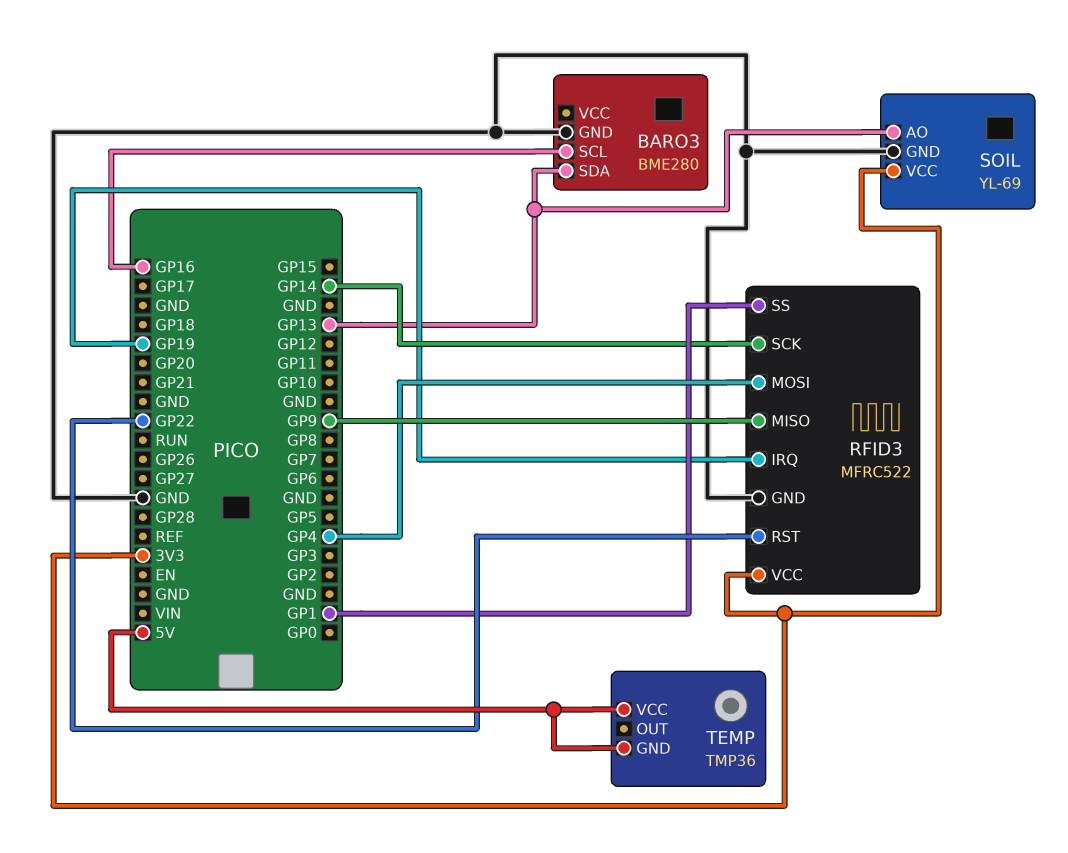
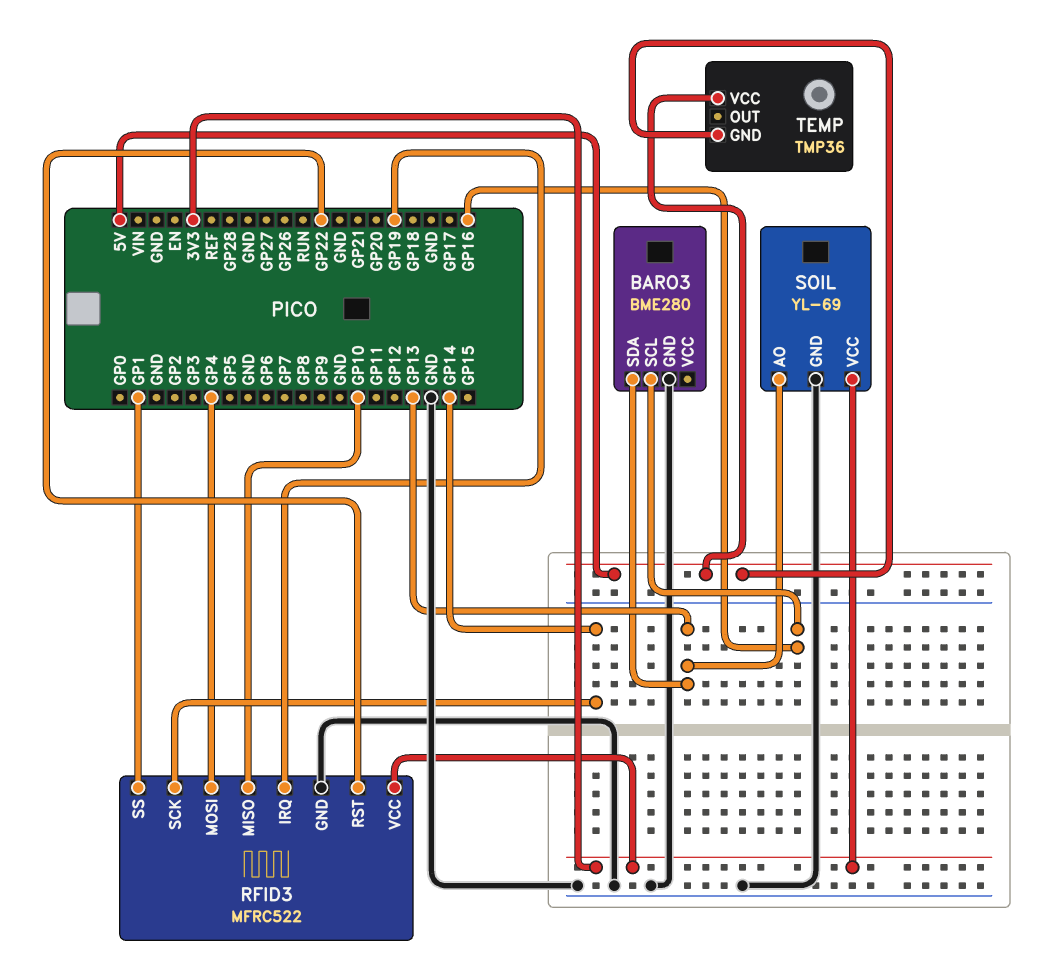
RFID3 pin MISO: GP9 -> GP10

